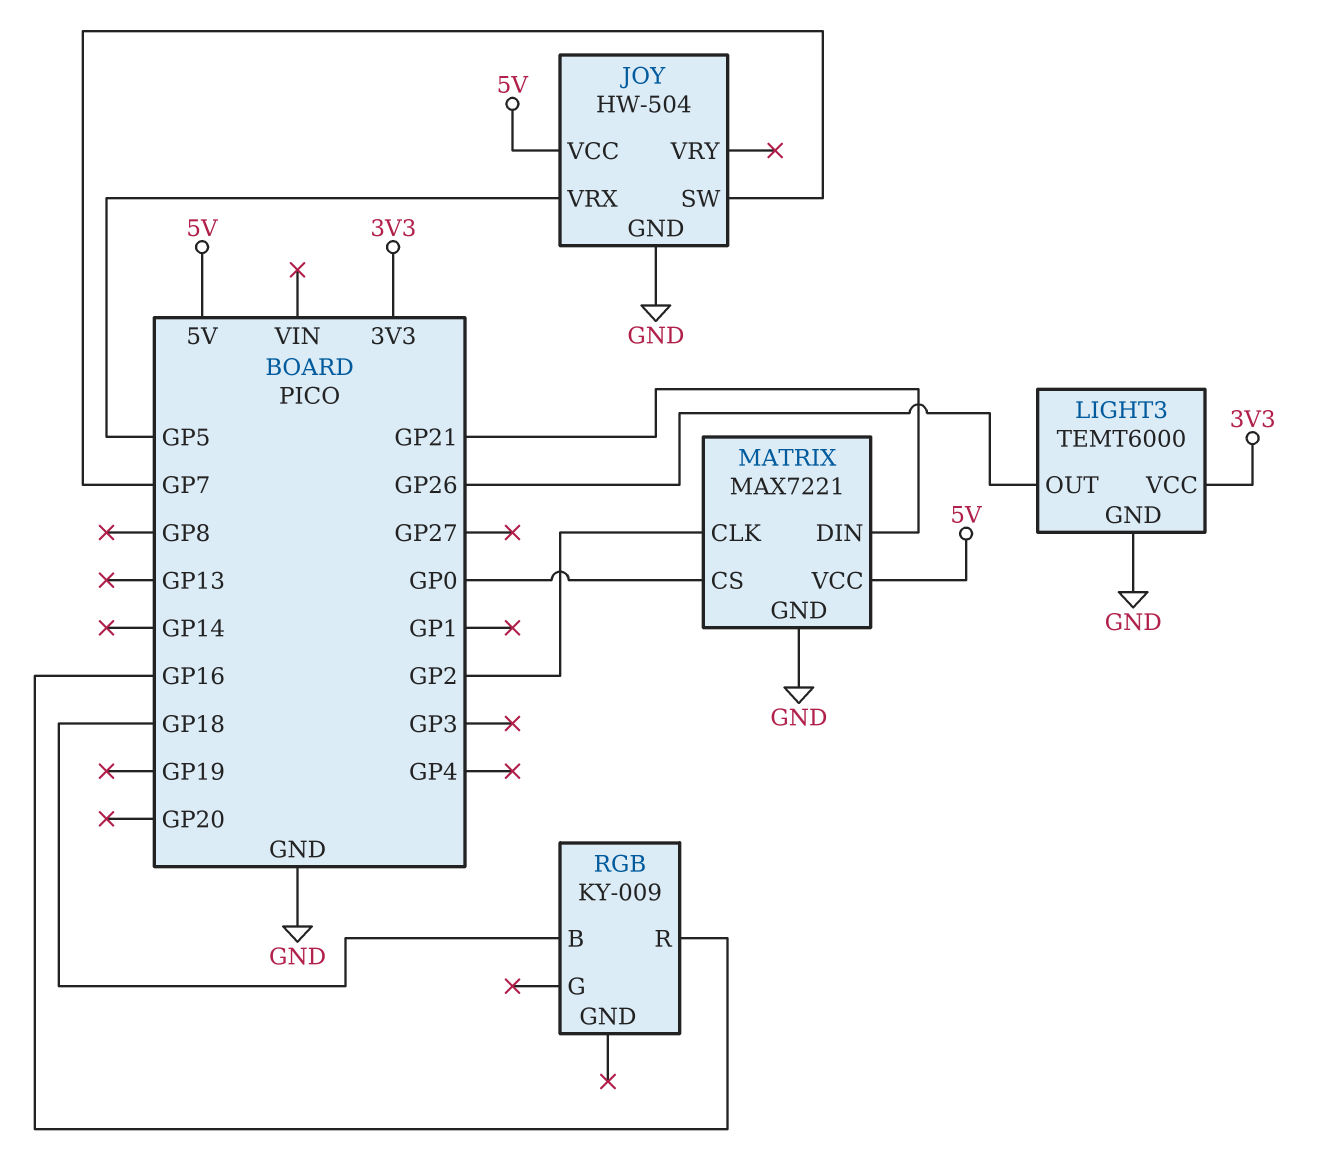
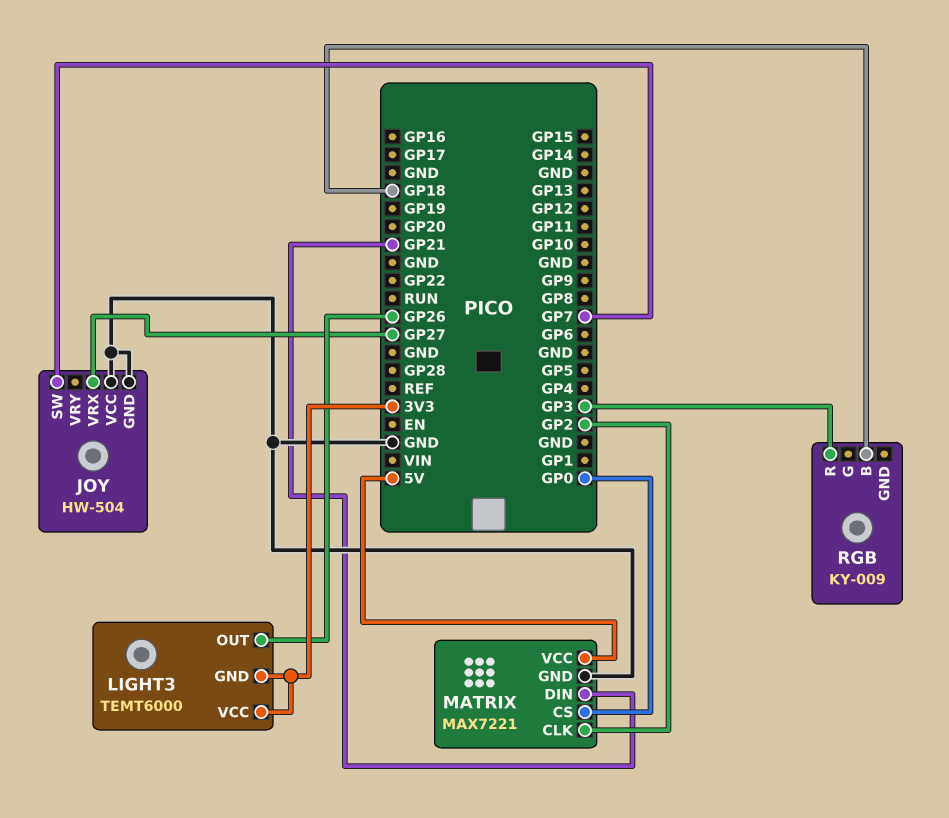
JOY pin VCC: 5V -> GND
JOY pin VRX: GP5 -> GP27
LIGHT3 pin GND: GND -> 3V3
RGB pin R: GP16 -> GP3

